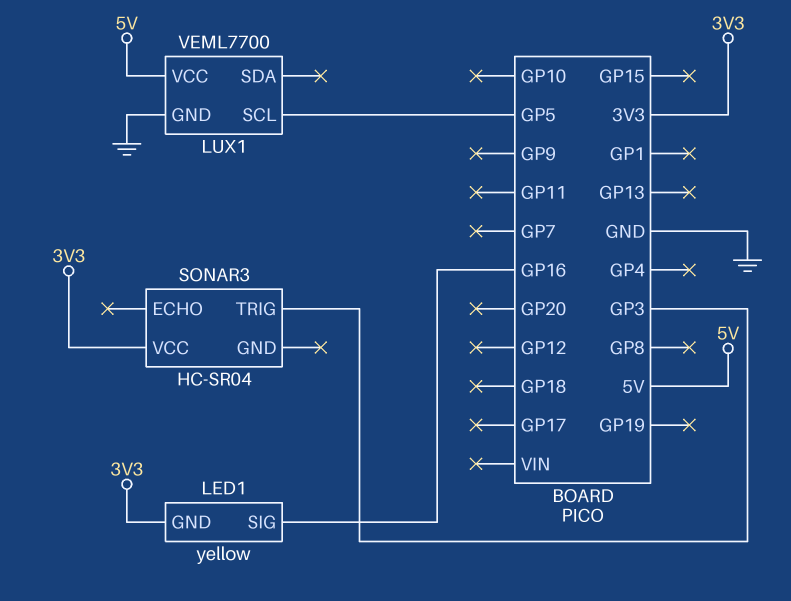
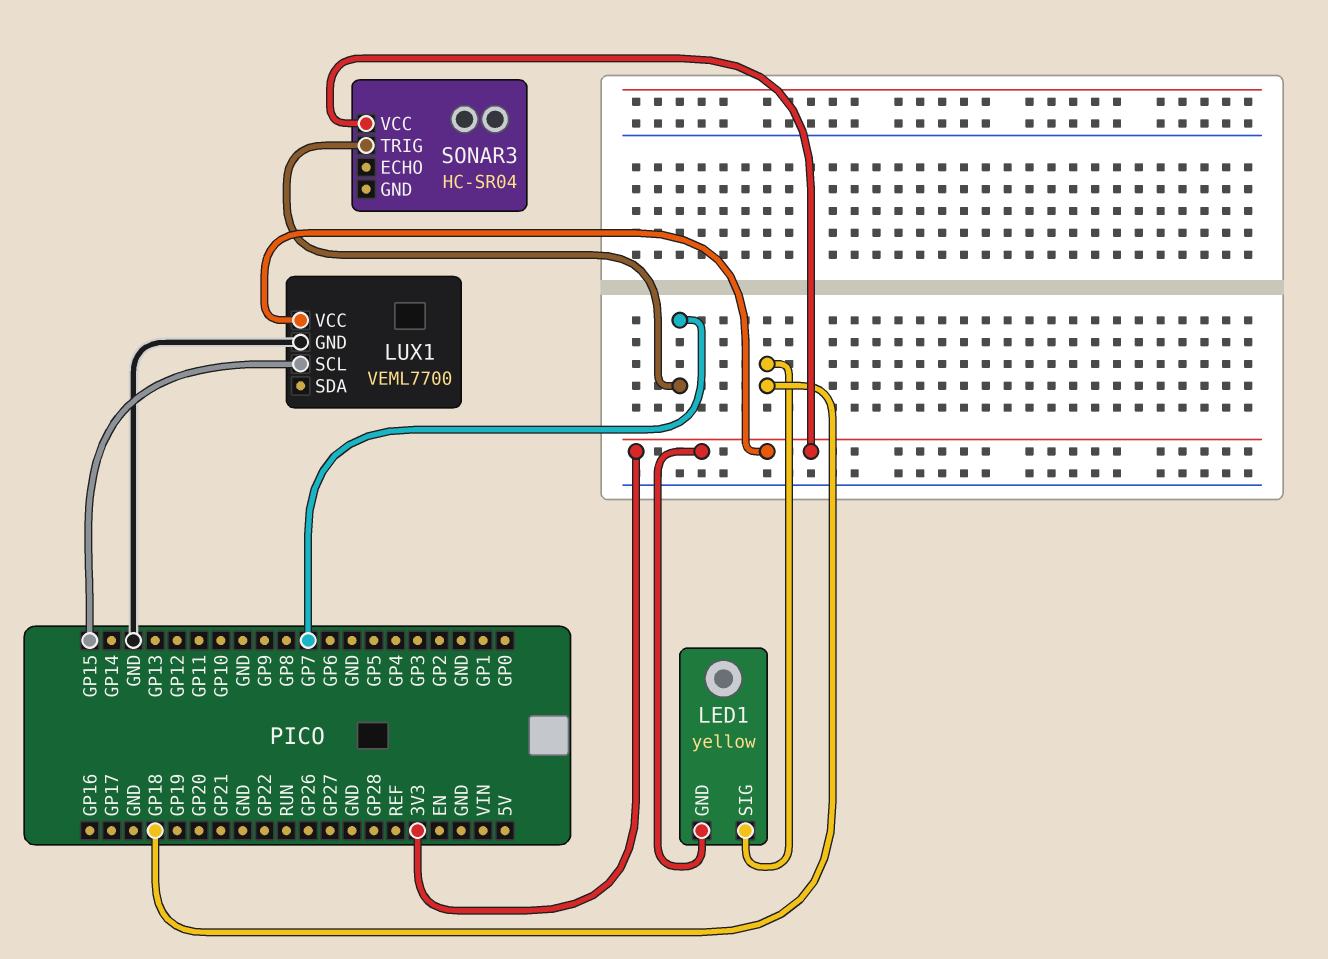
LED1 pin SIG: GP16 -> GP18
LUX1 pin SCL: GP5 -> GP15
LUX1 pin VCC: 5V -> 3V3
SONAR3 pin TRIG: GP3 -> GP7

